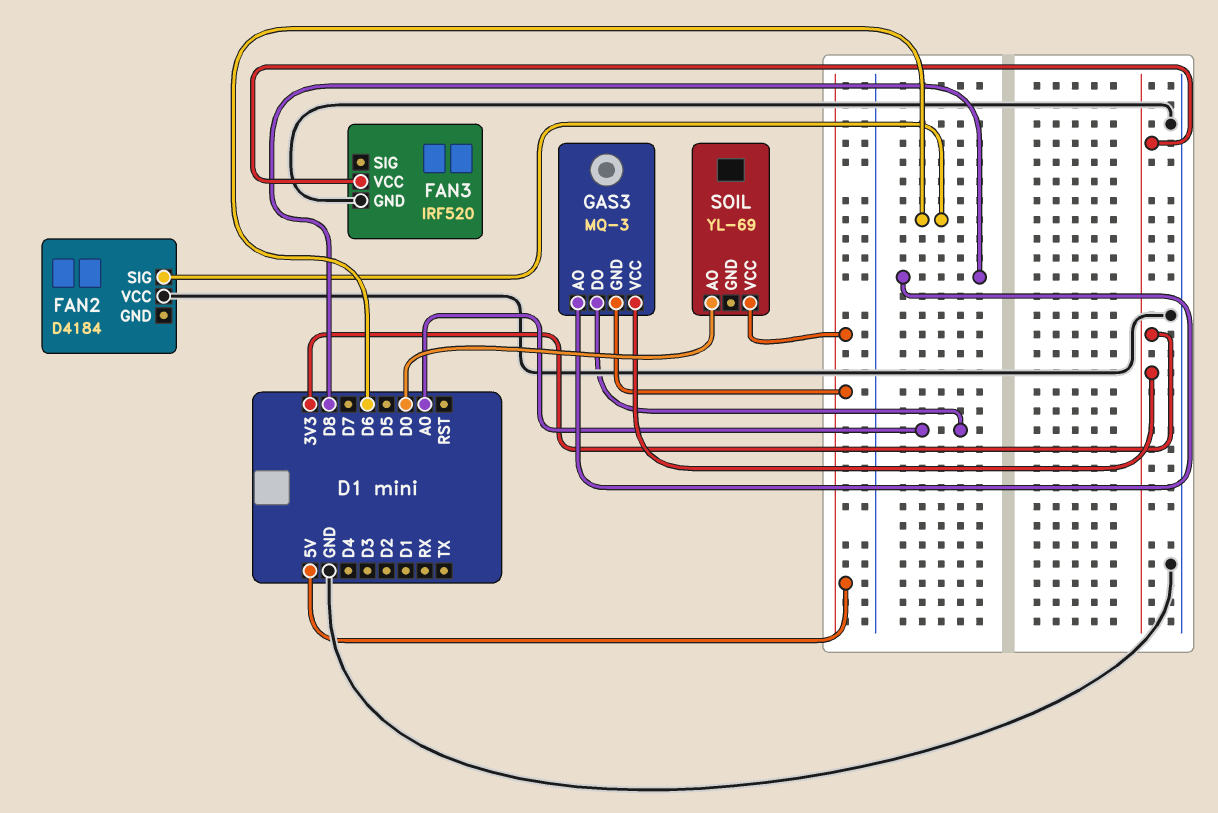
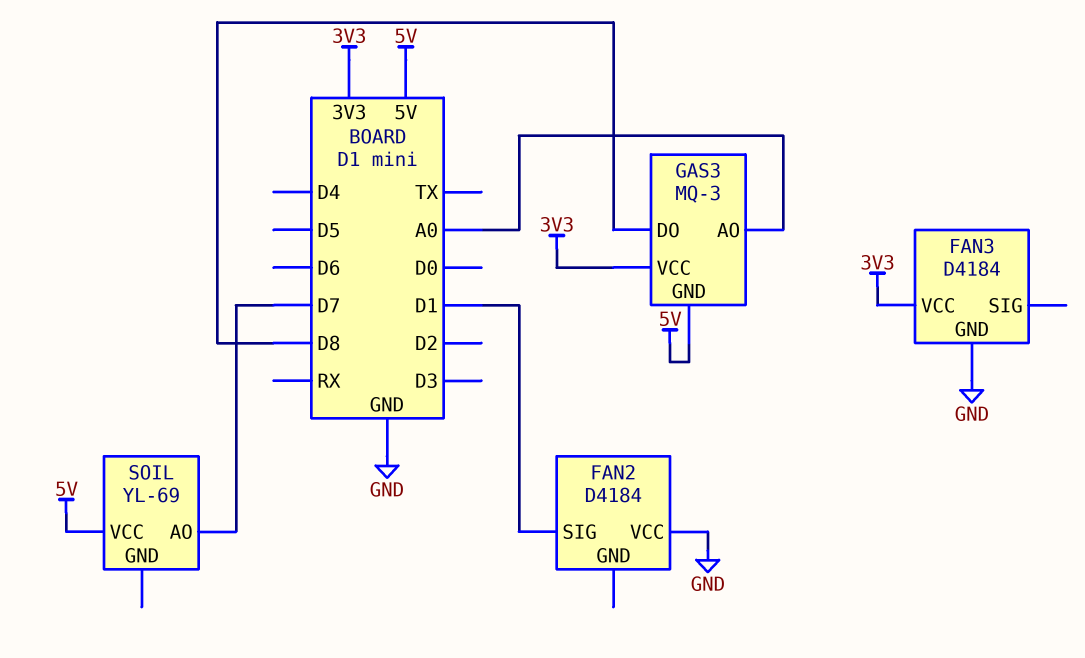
FAN2 pin SIG: D6 -> D1
FAN3: IRF520 -> D4184
GAS3 pin AO: D8 -> A0
GAS3 pin DO: A0 -> D8
SOIL pin AO: D0 -> D7

